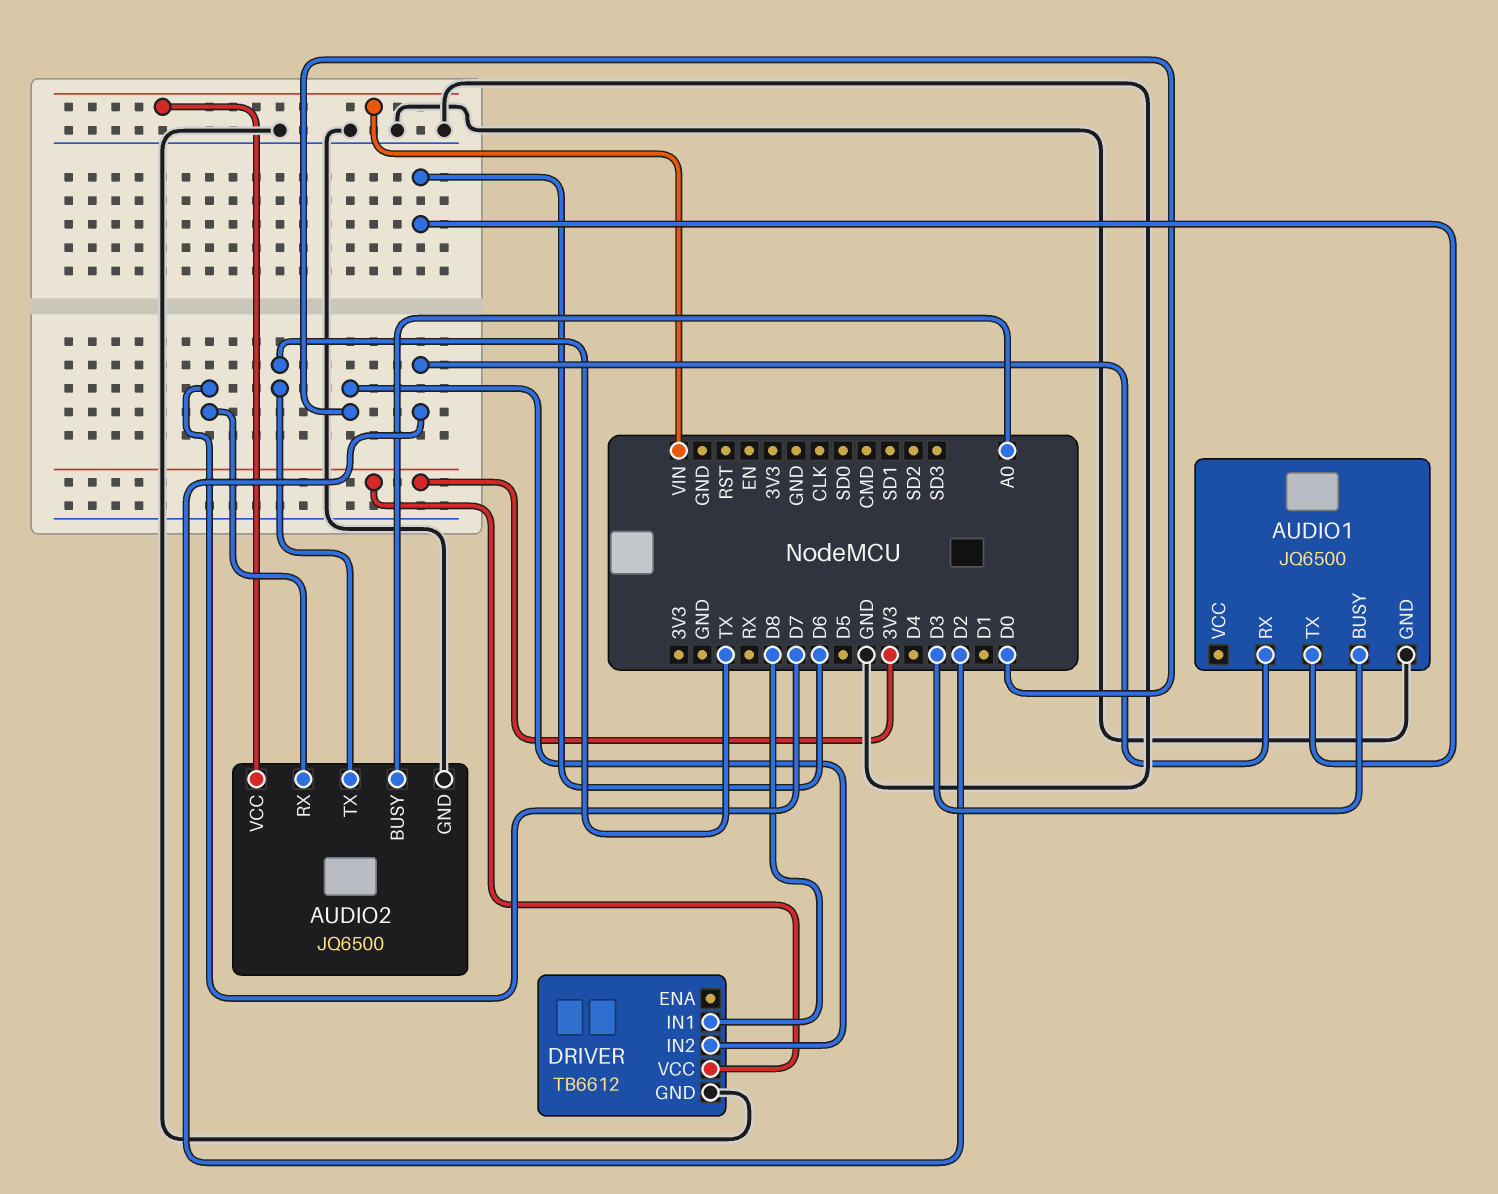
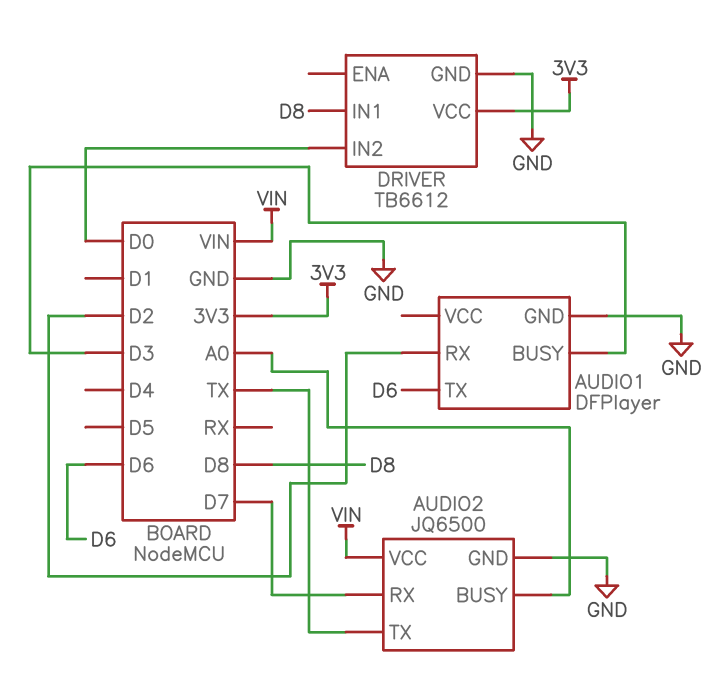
AUDIO1: JQ6500 -> DFPlayer

